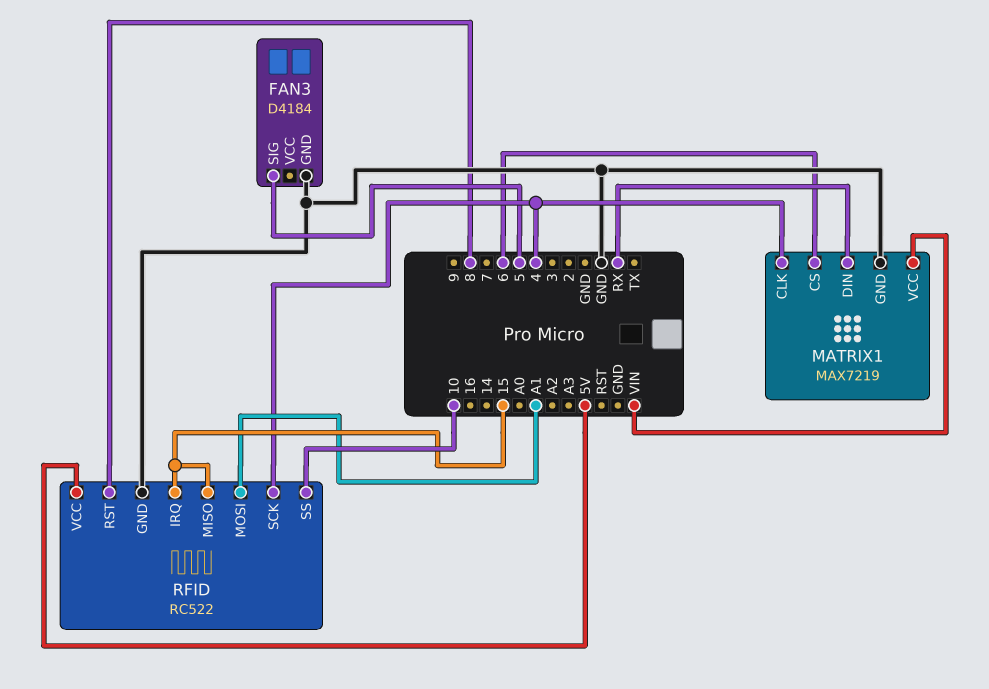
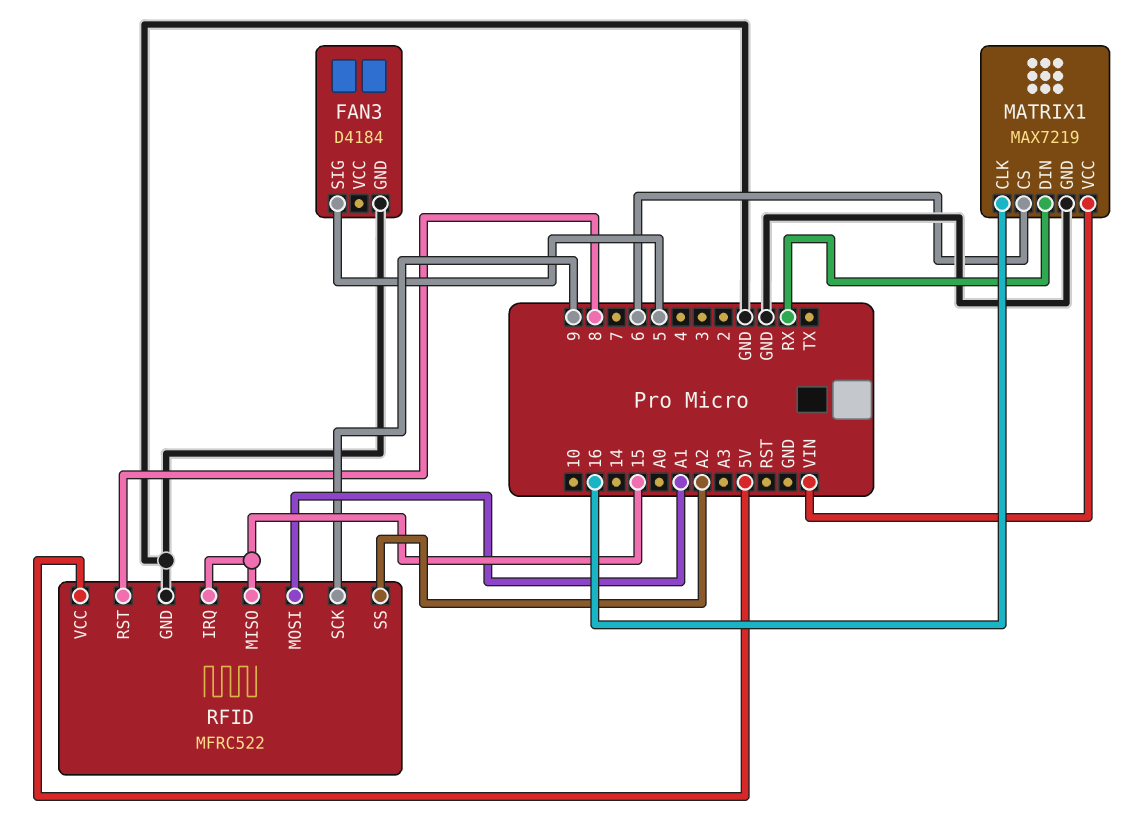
MATRIX1 pin CLK: 4 -> 16
RFID: RC522 -> MFRC522
RFID pin SCK: 4 -> 9
RFID pin SS: 10 -> A2

